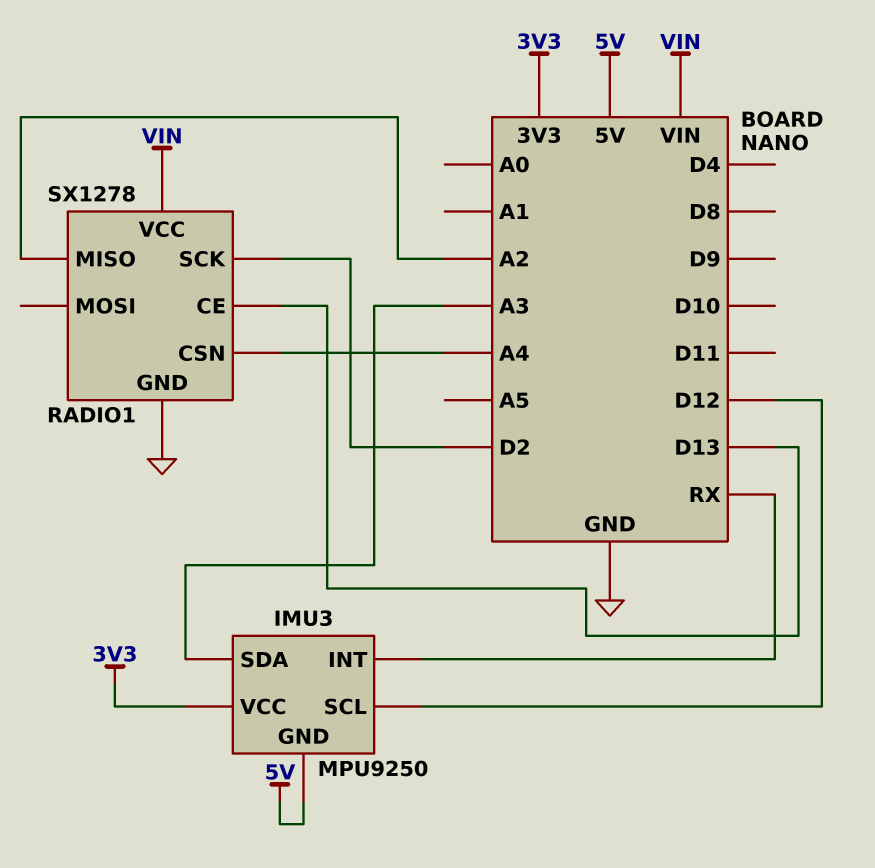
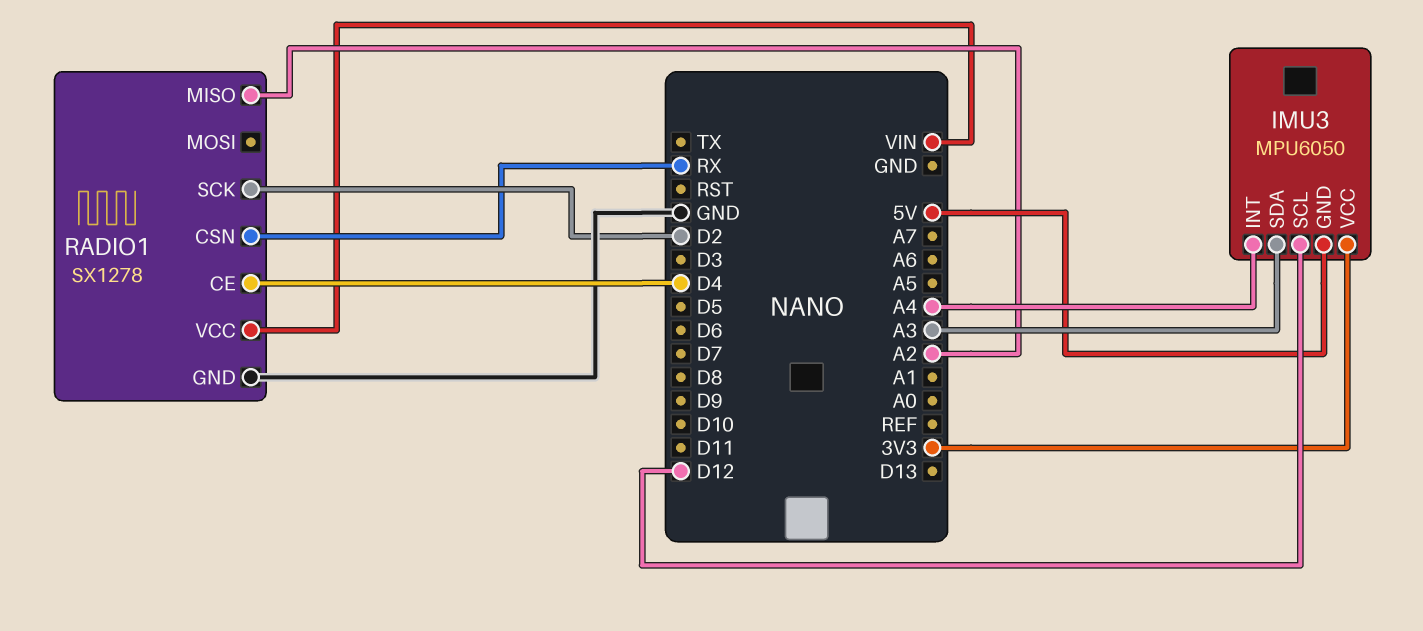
IMU3: MPU9250 -> MPU6050
IMU3 pin INT: RX -> A4
RADIO1 pin CE: D13 -> D4
RADIO1 pin CSN: A4 -> RX

